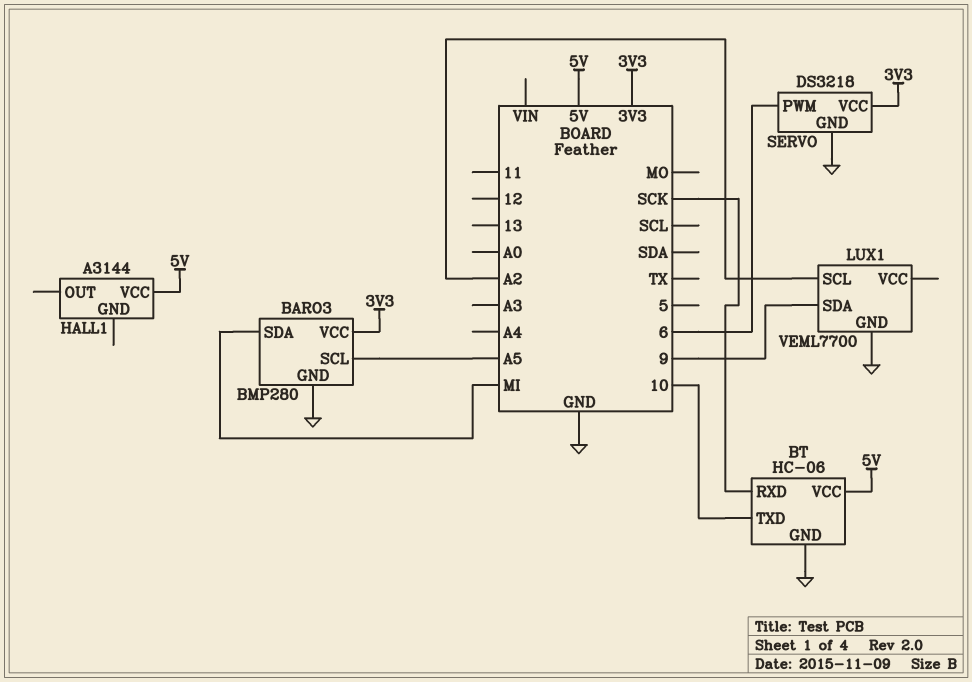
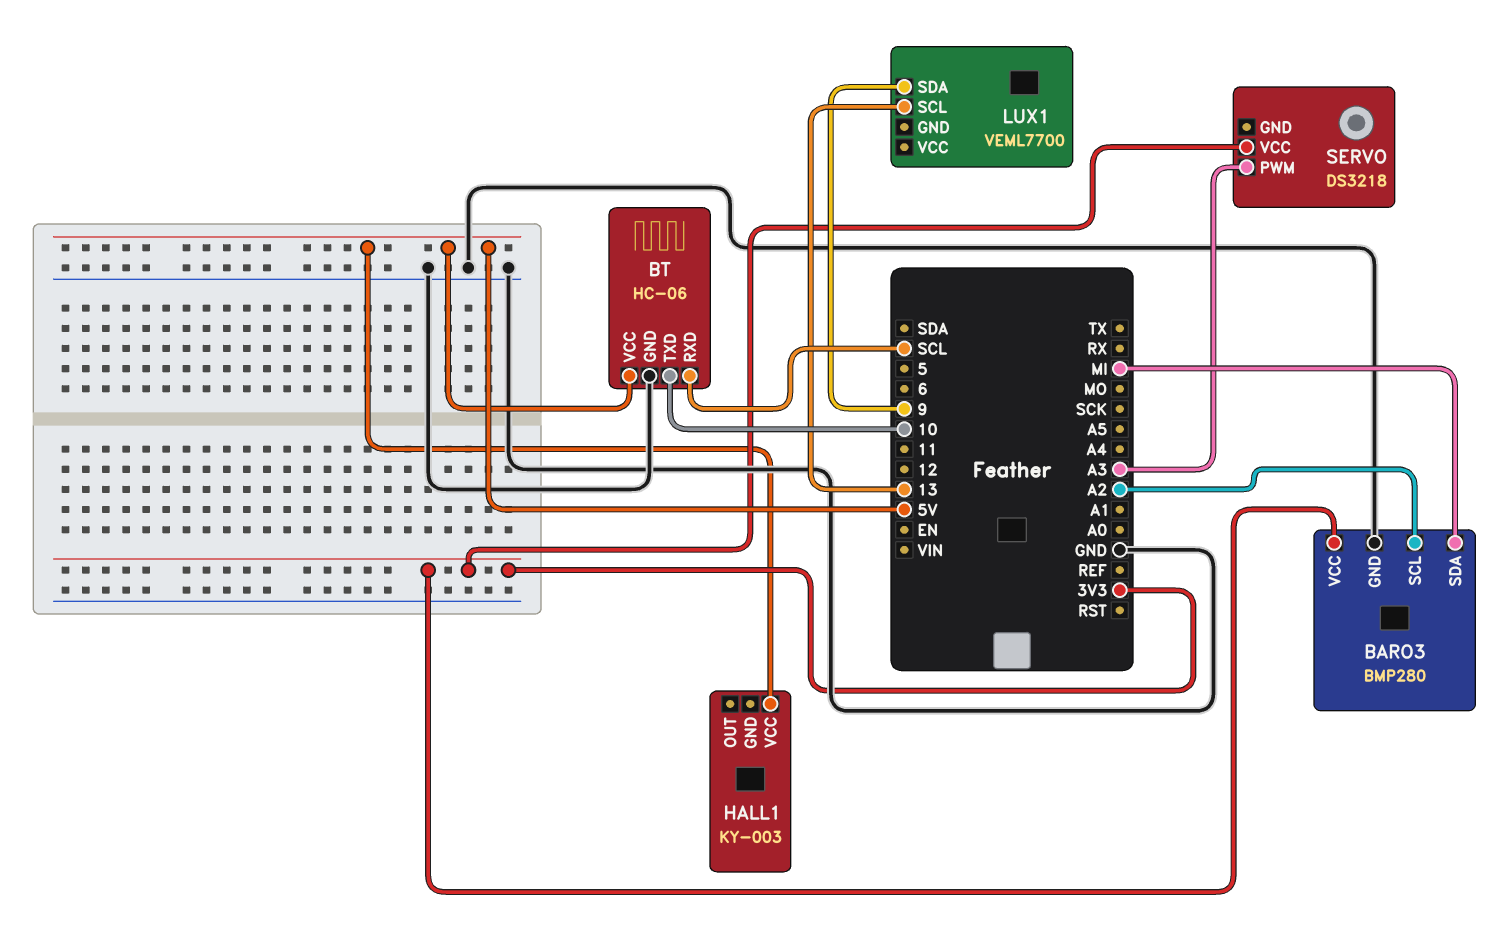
BARO3 pin SCL: A5 -> A2
BT pin RXD: SCK -> SCL
HALL1: A3144 -> KY-003
LUX1 pin GND: GND -> none
LUX1 pin SCL: A2 -> 13
SERVO pin GND: GND -> none
SERVO pin PWM: 6 -> A3

